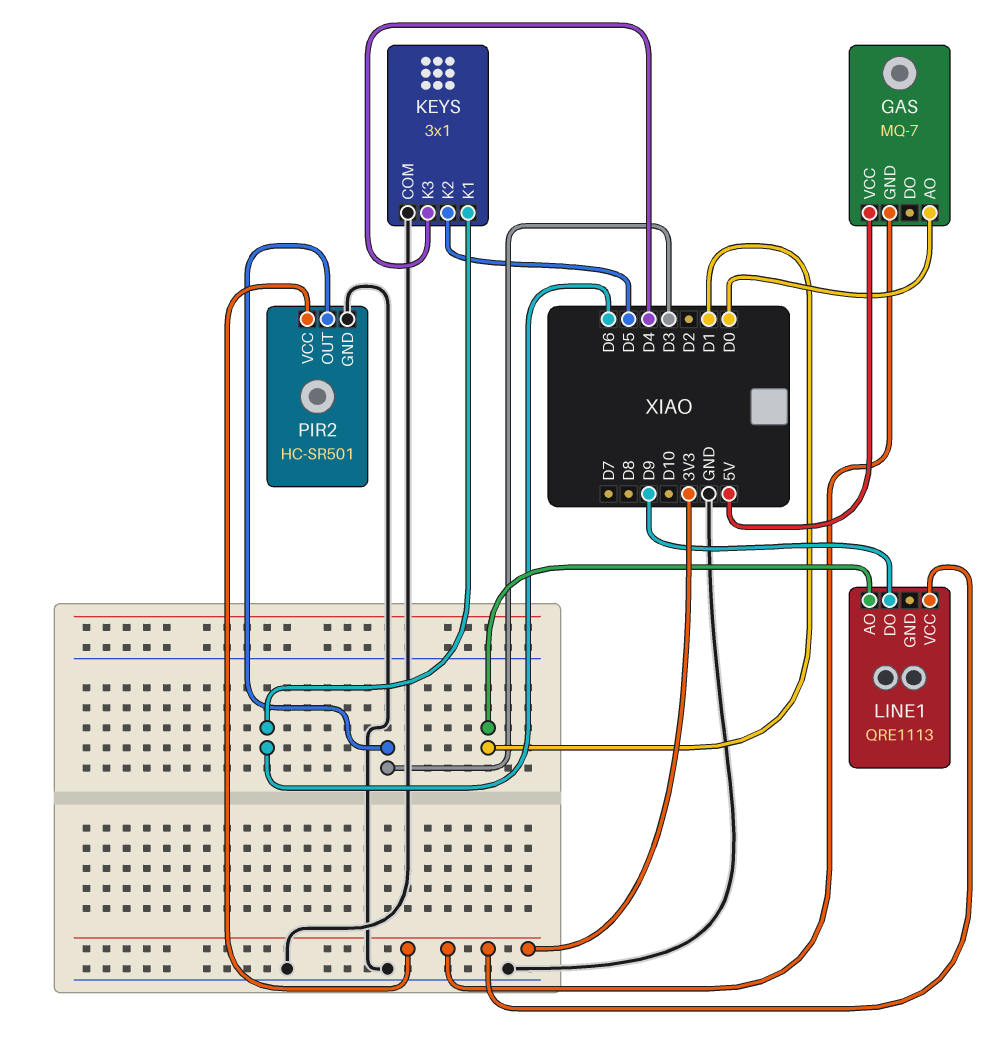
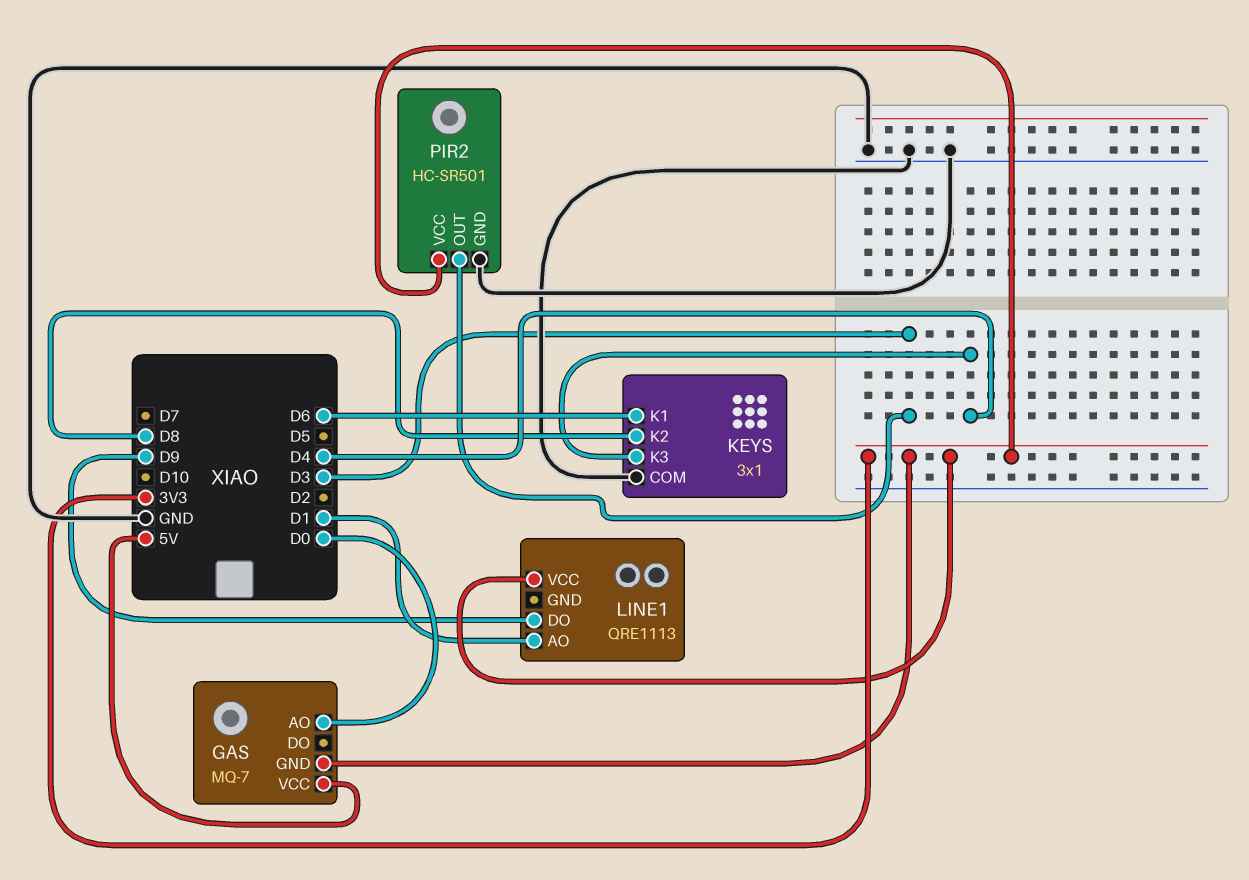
KEYS pin K2: D5 -> D8

